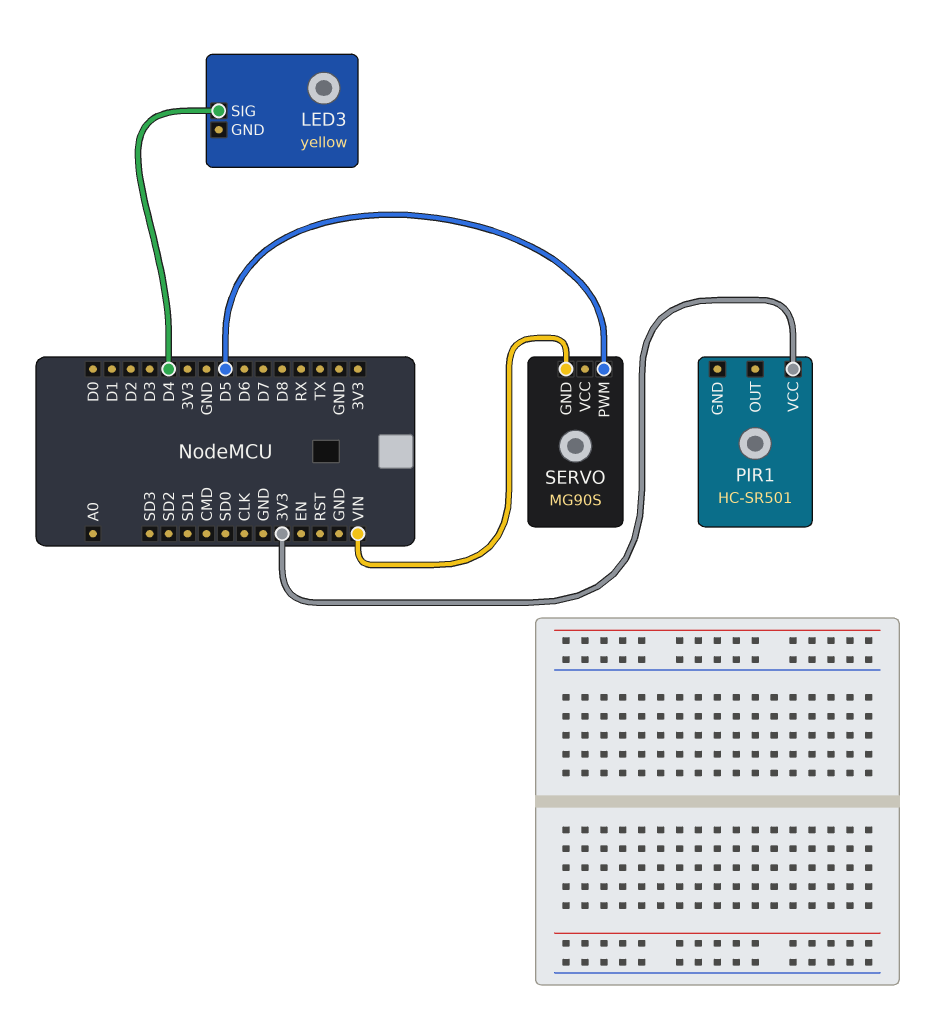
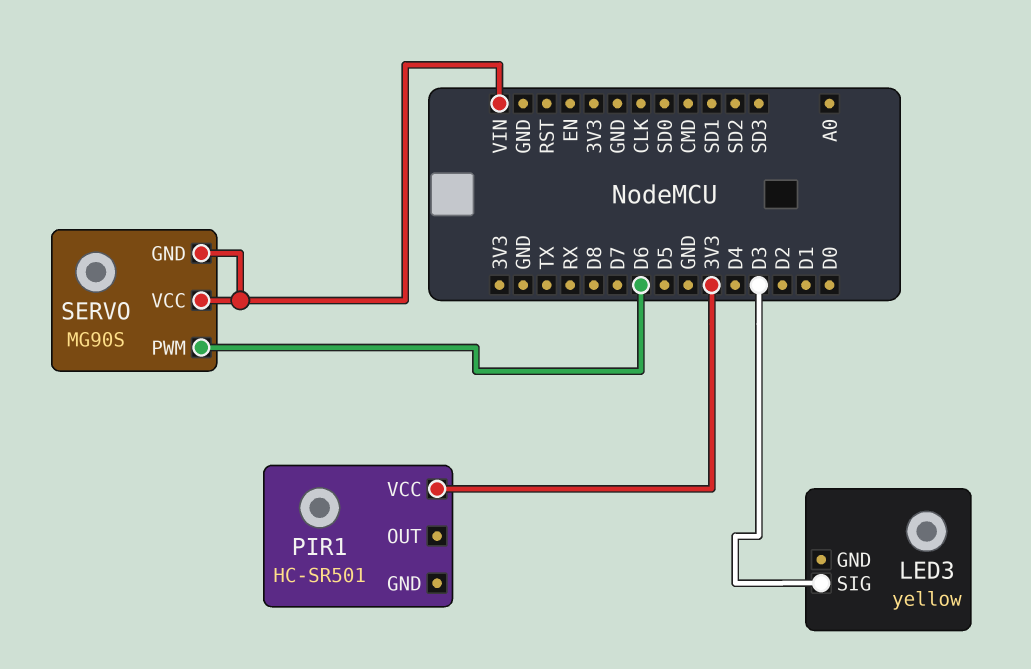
LED3 pin SIG: D4 -> D3
SERVO pin PWM: D5 -> D6
SERVO pin VCC: none -> VIN

